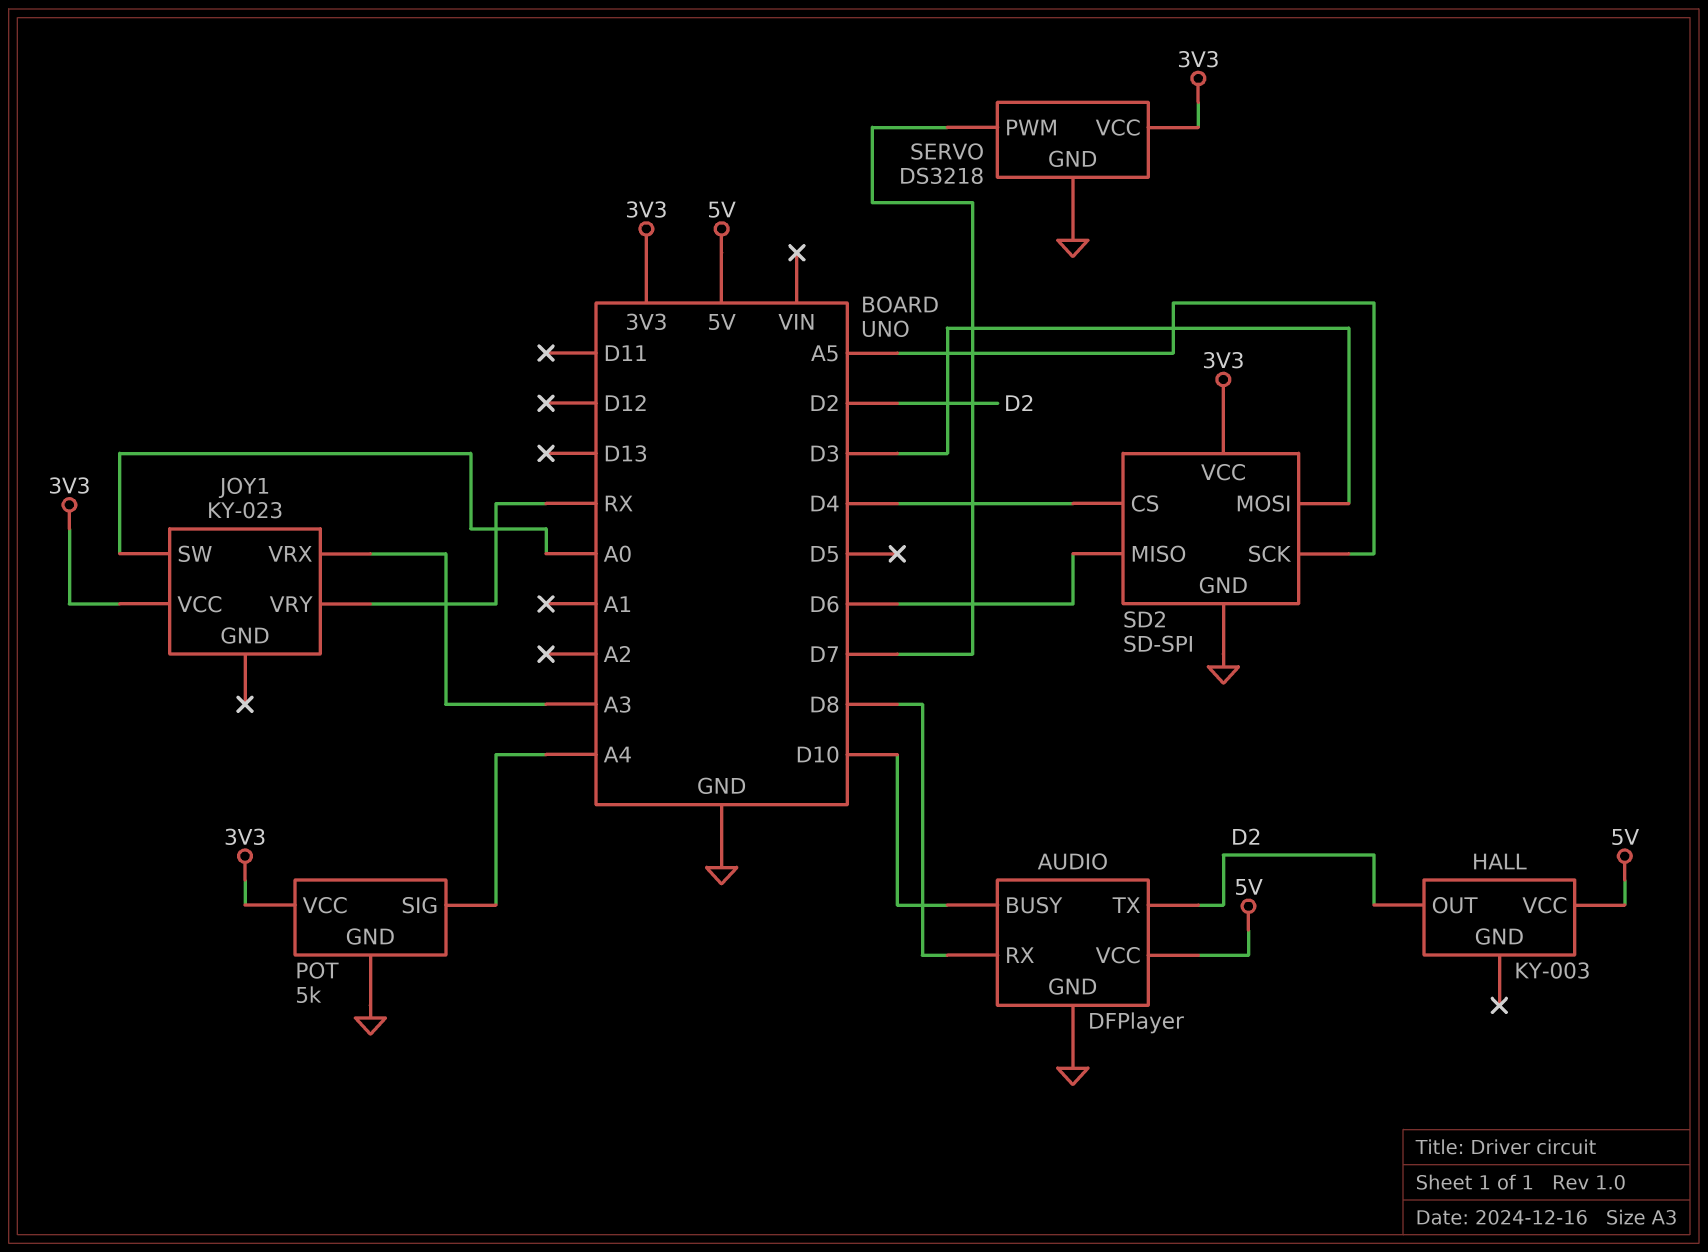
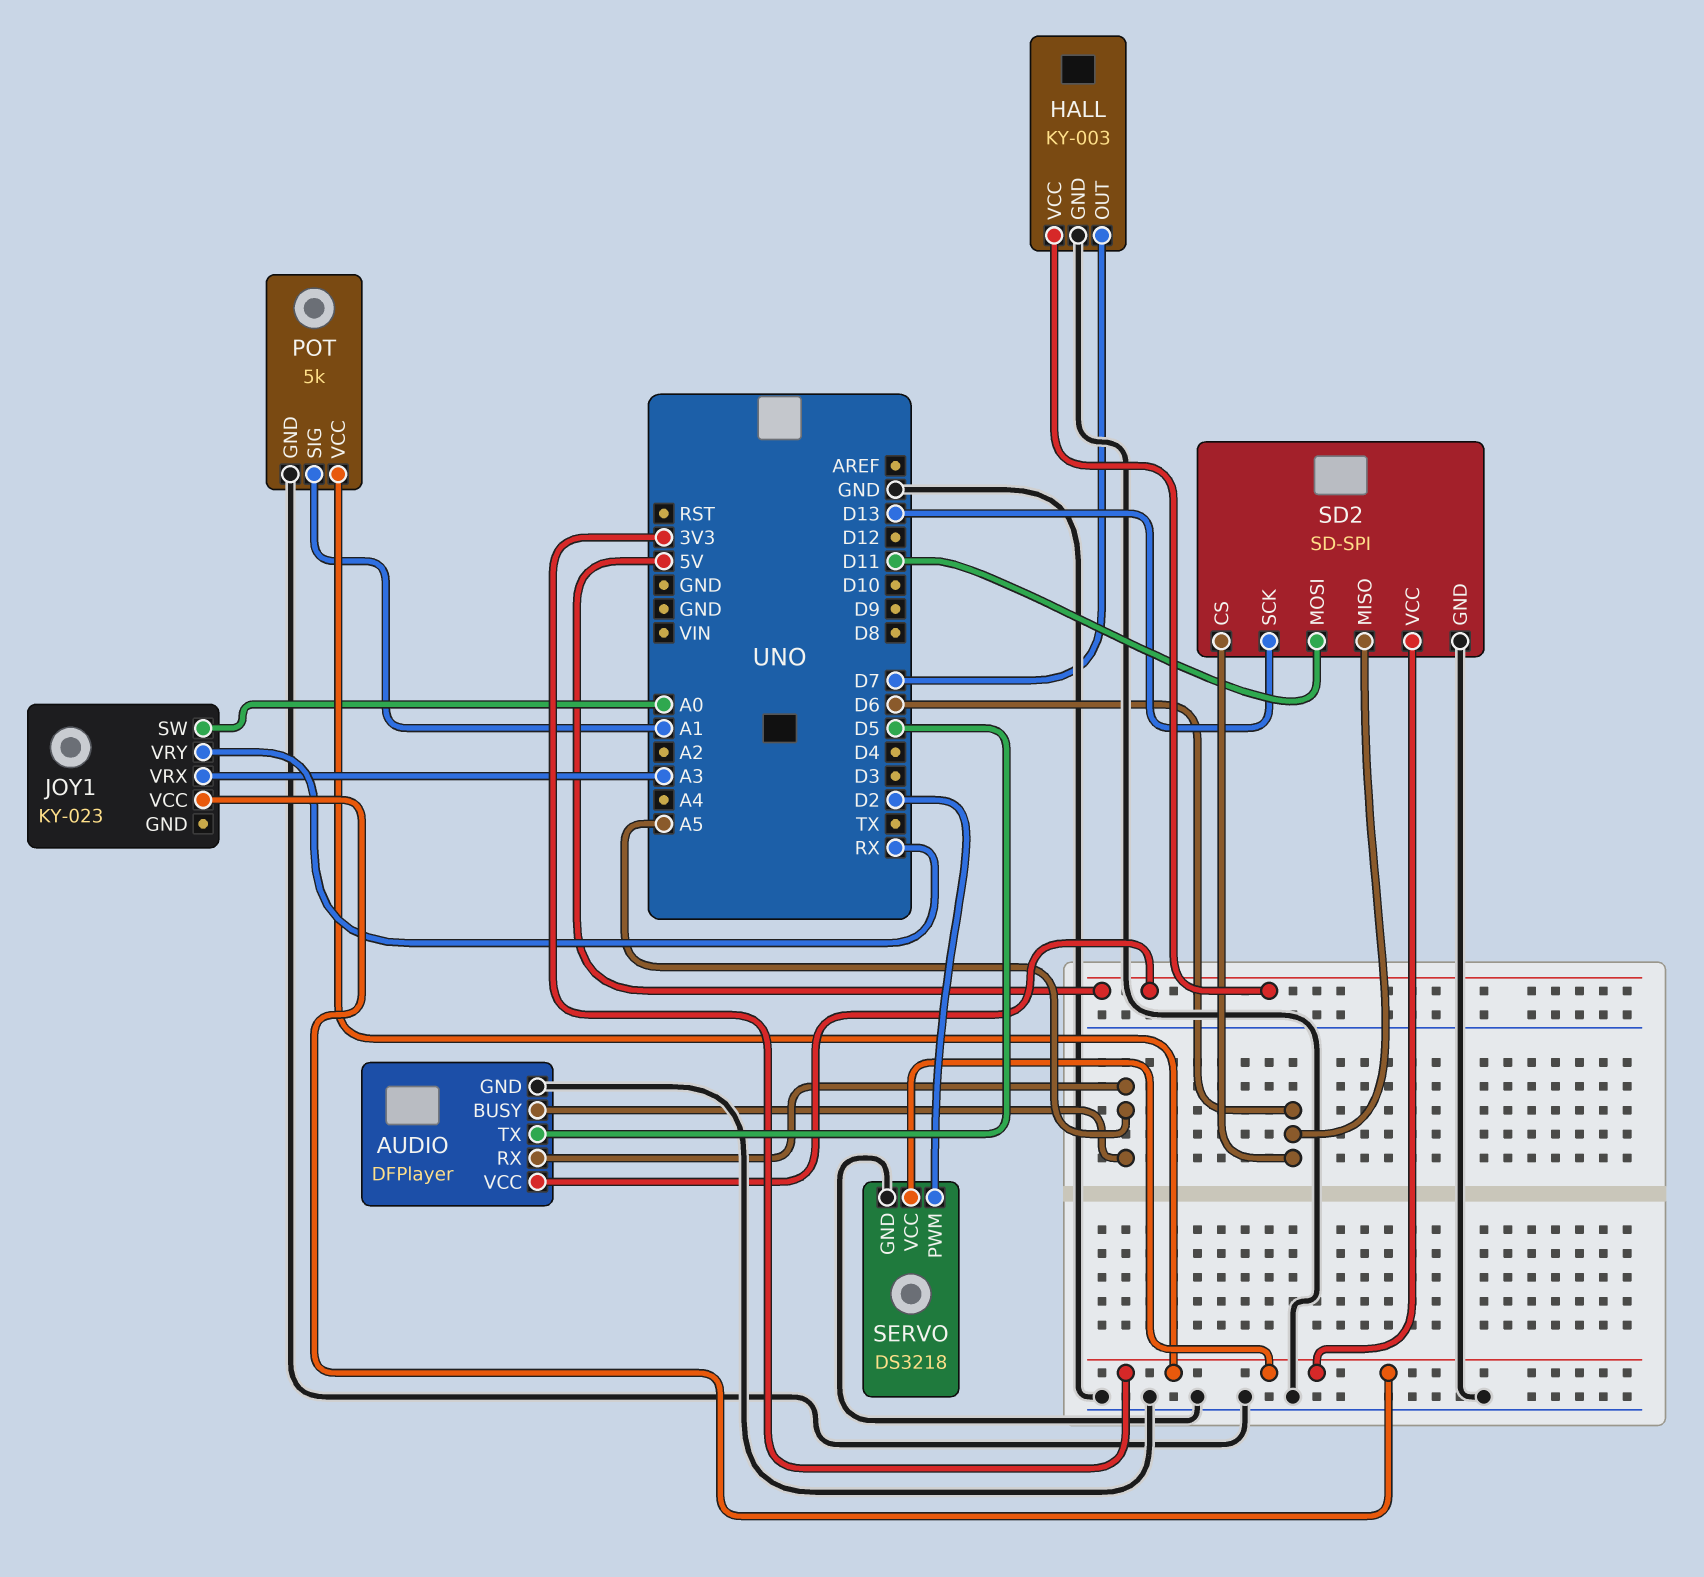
AUDIO pin BUSY: D10 -> A5
AUDIO pin RX: D8 -> A5
AUDIO pin TX: D2 -> D5
HALL pin GND: none -> GND
HALL pin OUT: D2 -> D7
POT pin SIG: A4 -> A1
SD2 pin CS: D4 -> D6
SD2 pin MOSI: D3 -> D11
SD2 pin SCK: A5 -> D13
SERVO pin PWM: D7 -> D2

